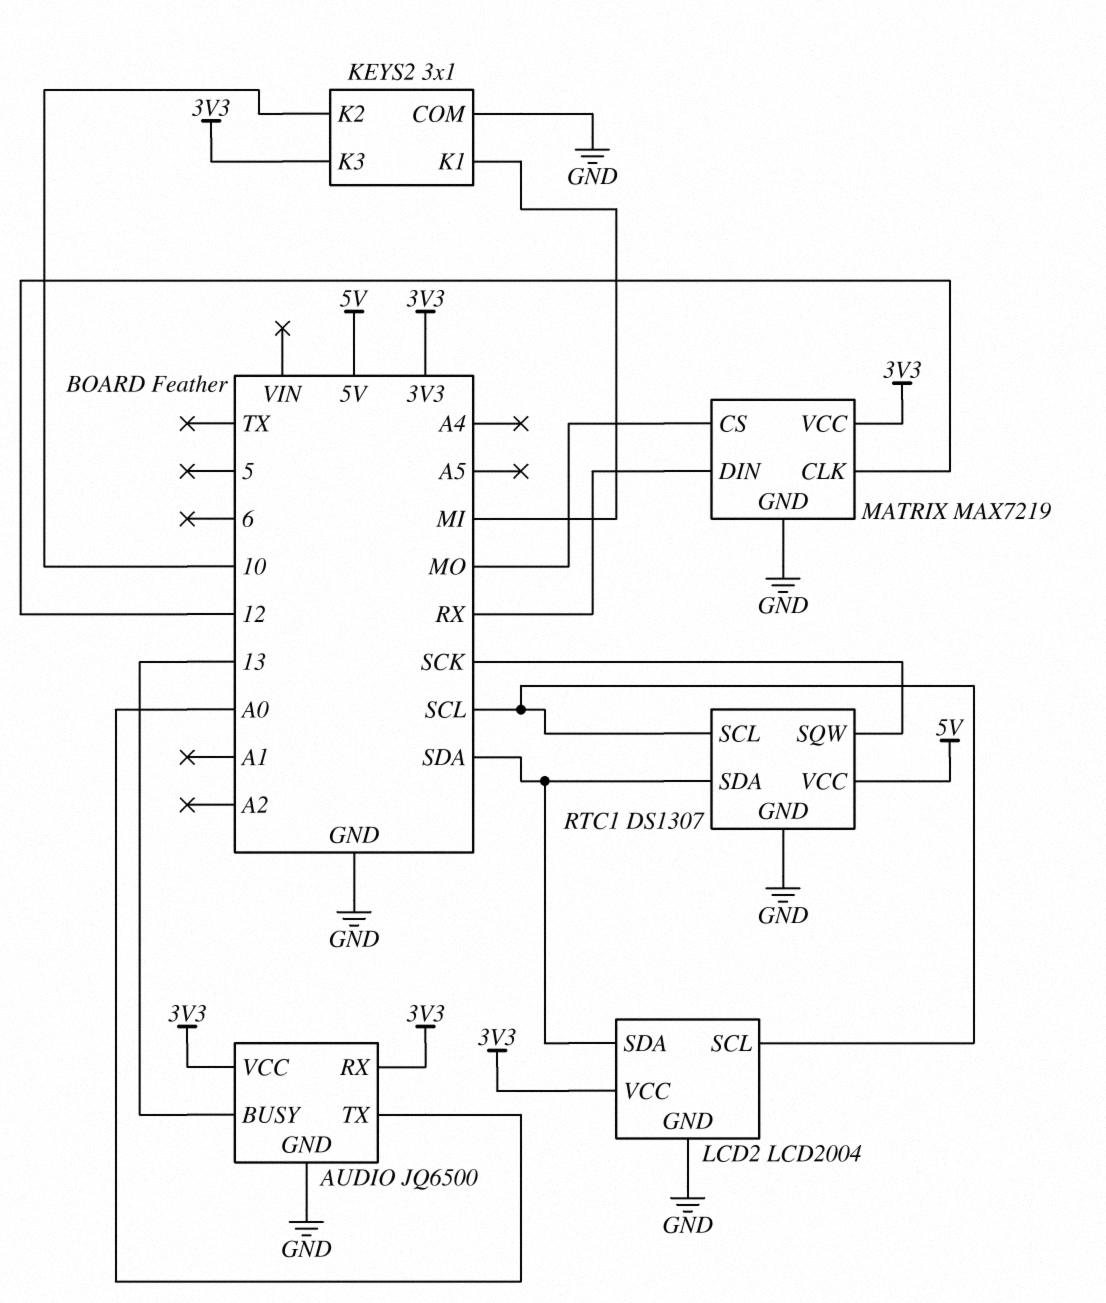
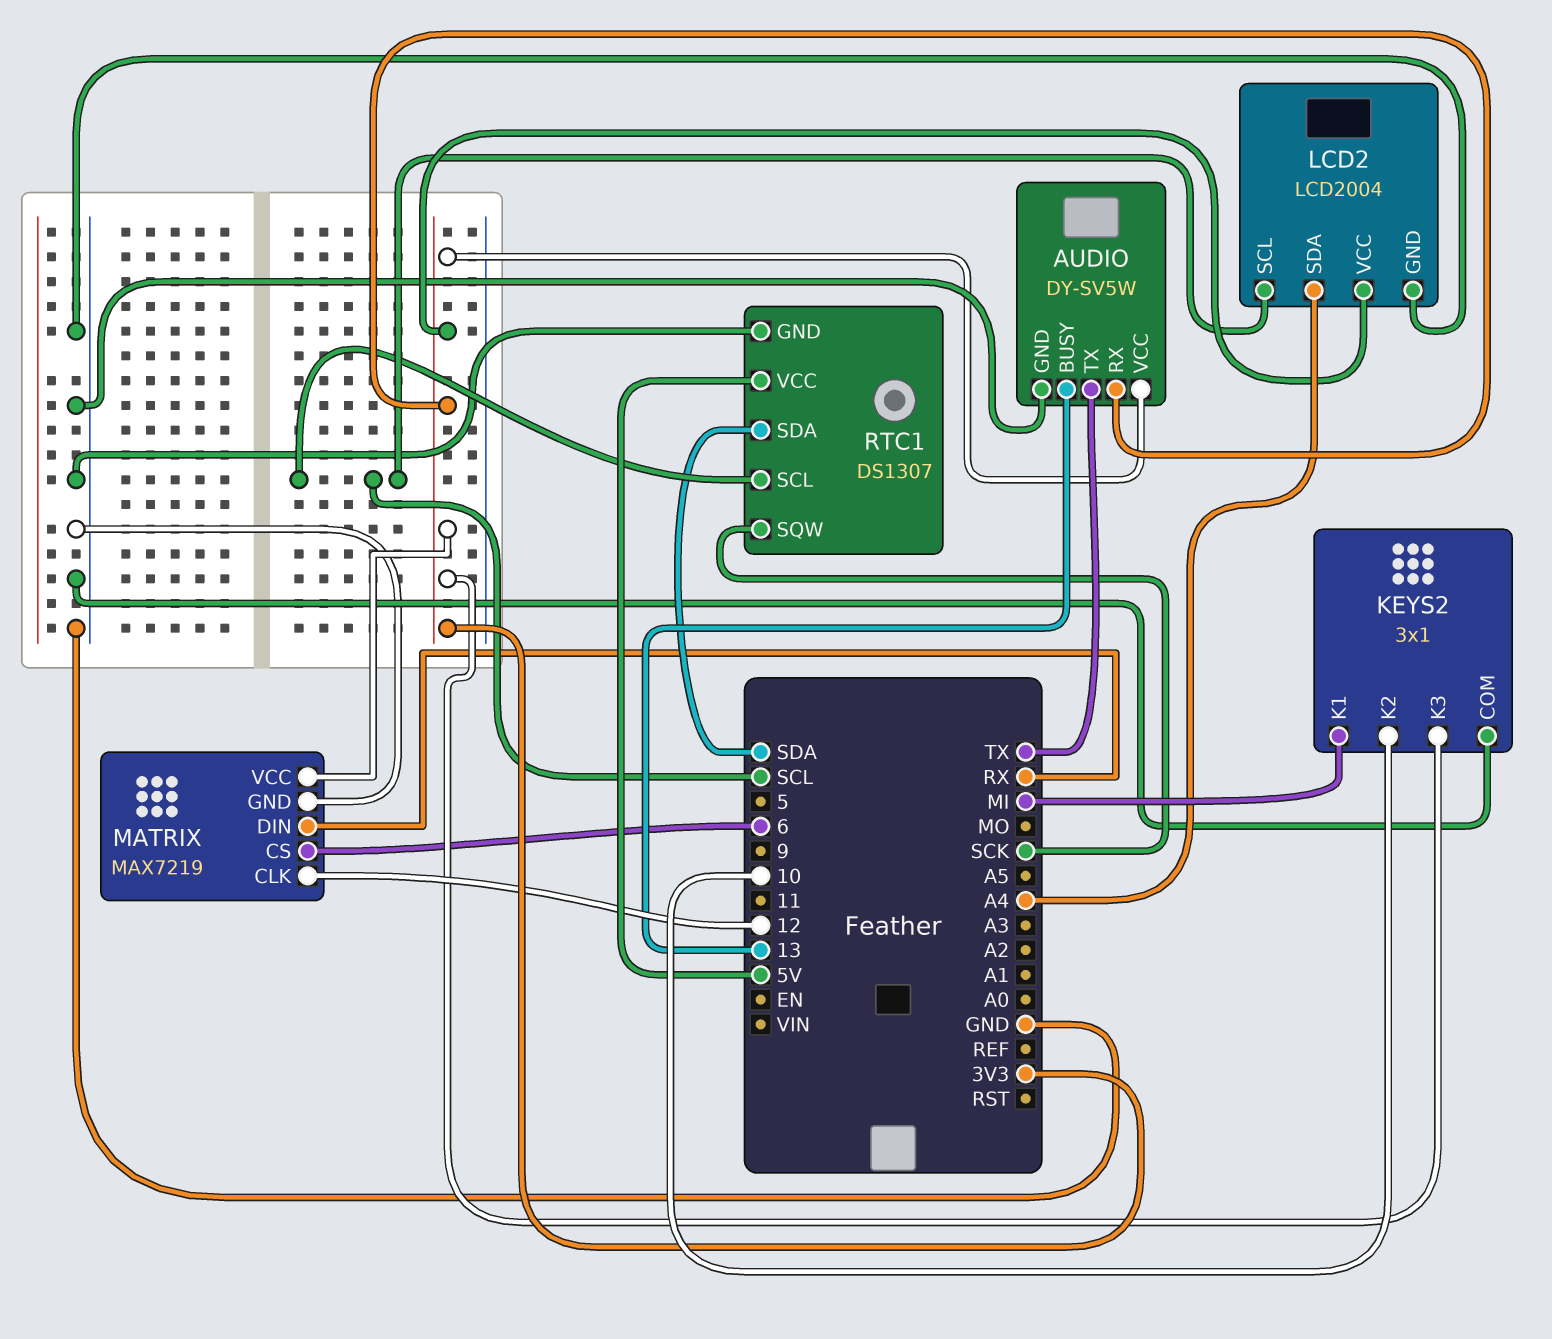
AUDIO: JQ6500 -> DY-SV5W
AUDIO pin TX: A0 -> TX
LCD2 pin SDA: SDA -> A4
MATRIX pin CS: MO -> 6

